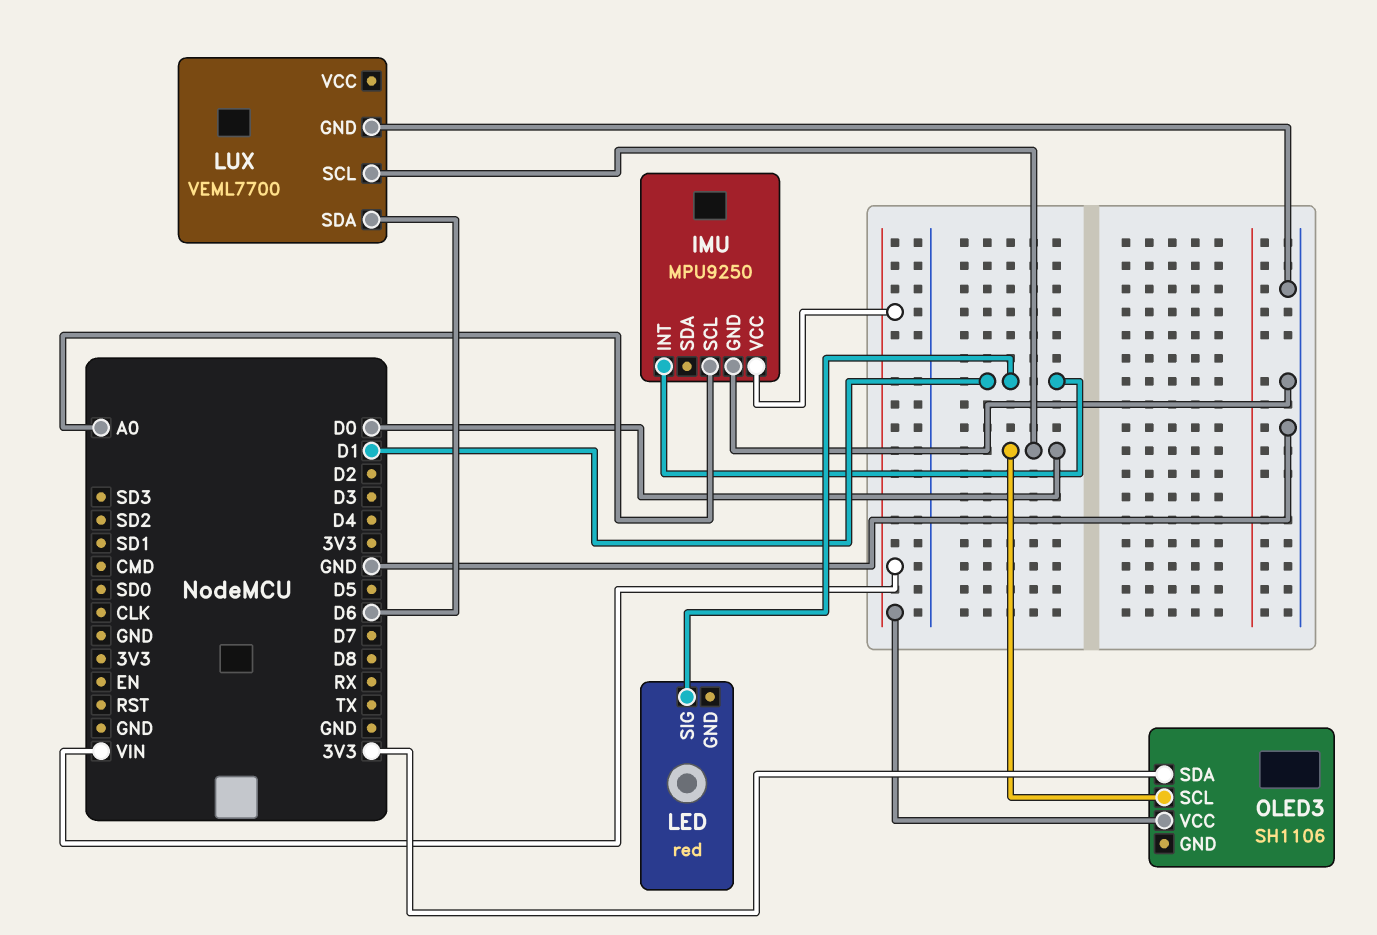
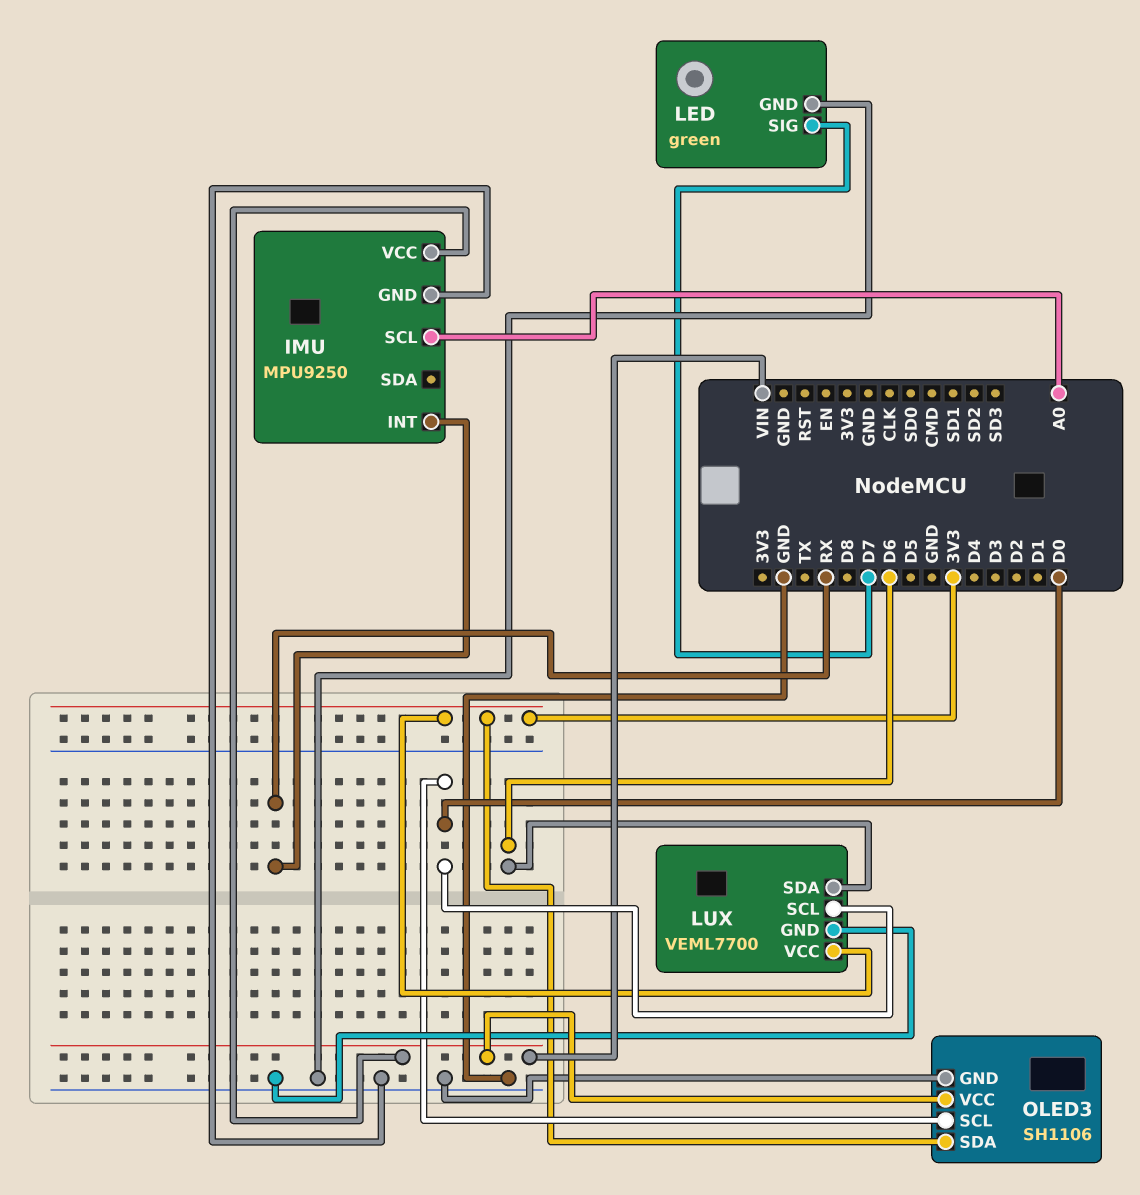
IMU pin INT: D1 -> RX
LED: red -> green
LED pin GND: none -> GND
LED pin SIG: D1 -> D7
LUX pin VCC: none -> 3V3
OLED3 pin GND: none -> GND

